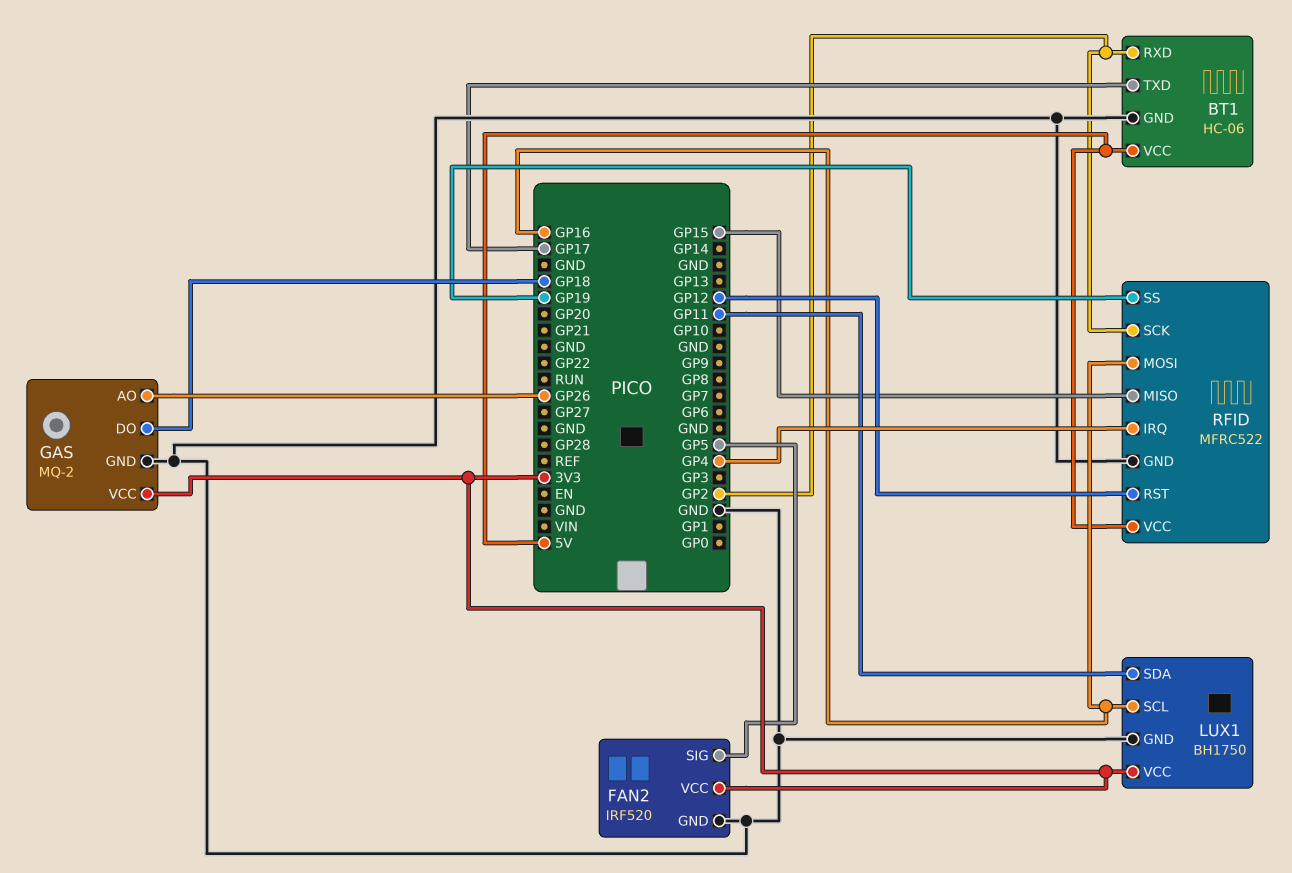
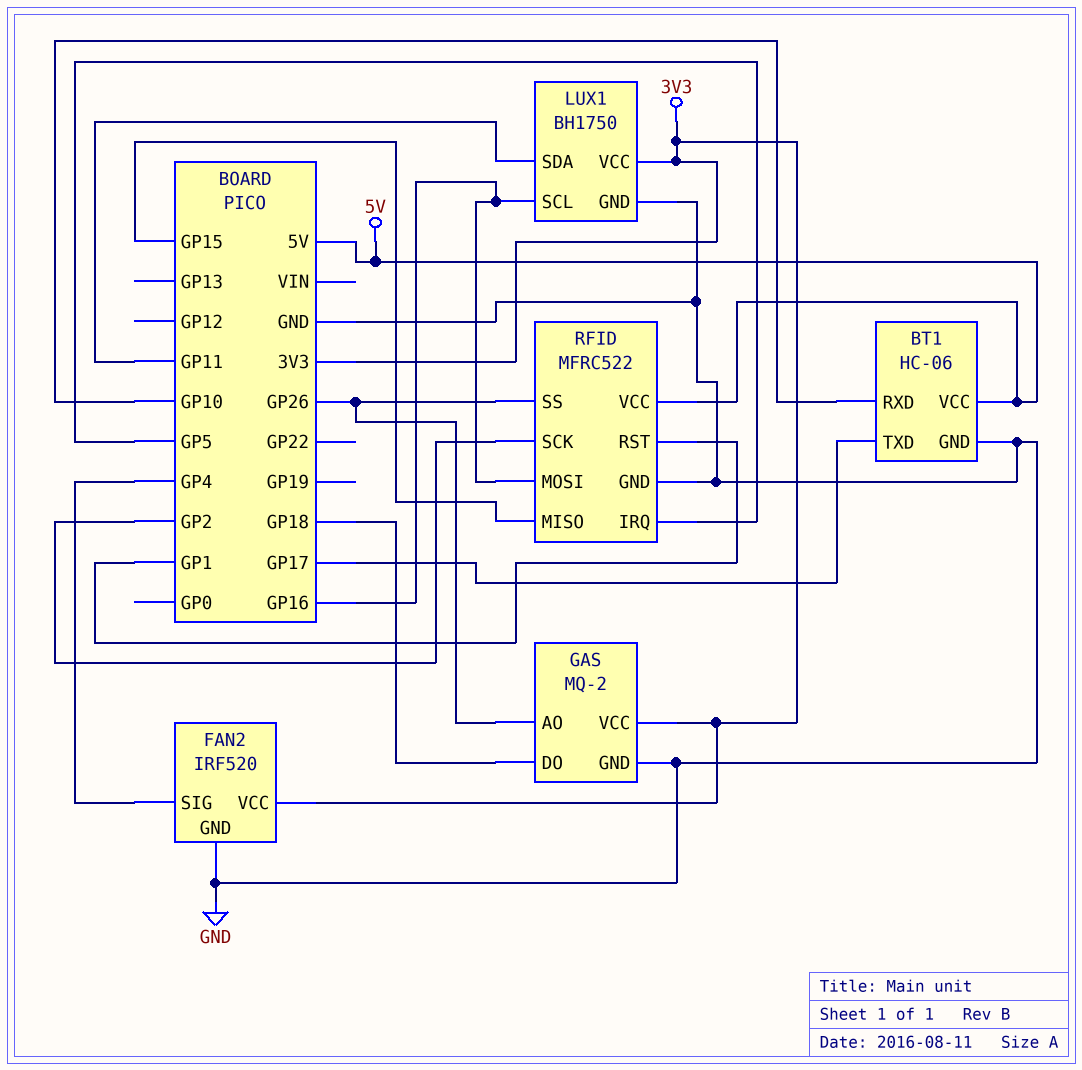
BT1 pin RXD: GP2 -> GP10
FAN2 pin SIG: GP5 -> GP4
RFID pin IRQ: GP4 -> GP5
RFID pin RST: GP12 -> GP1
RFID pin SS: GP19 -> GP26

